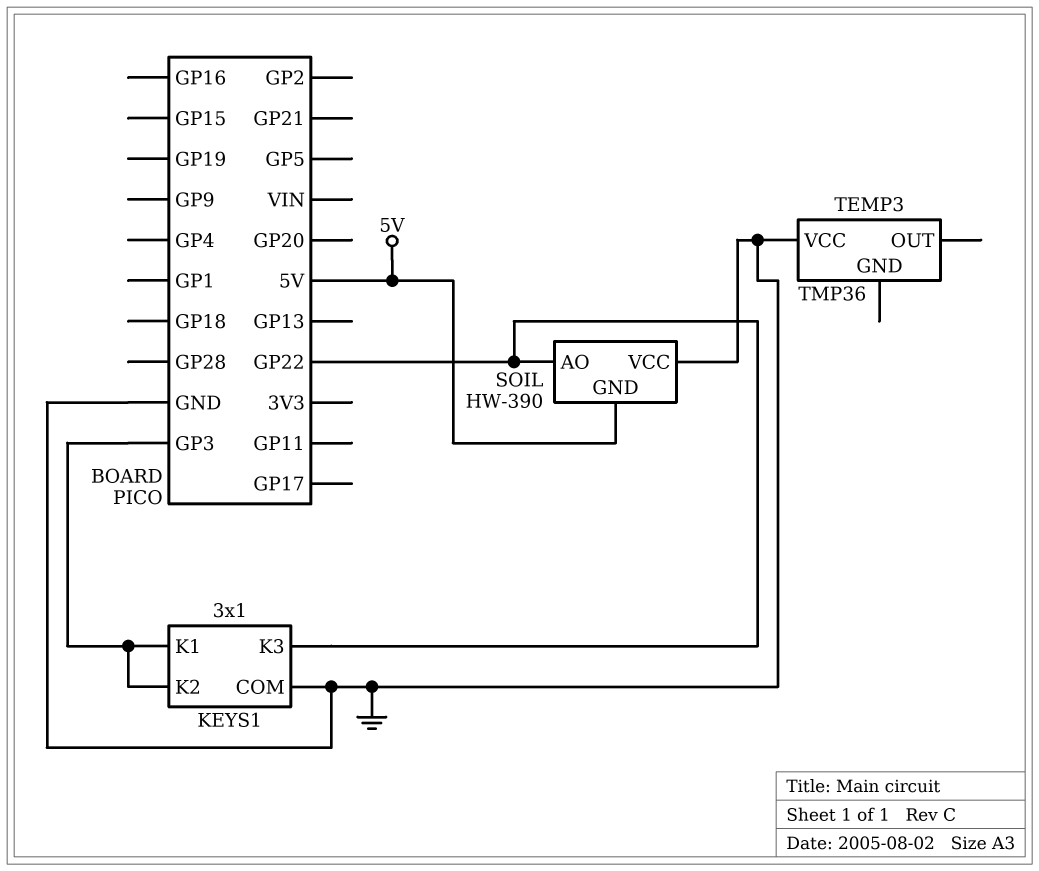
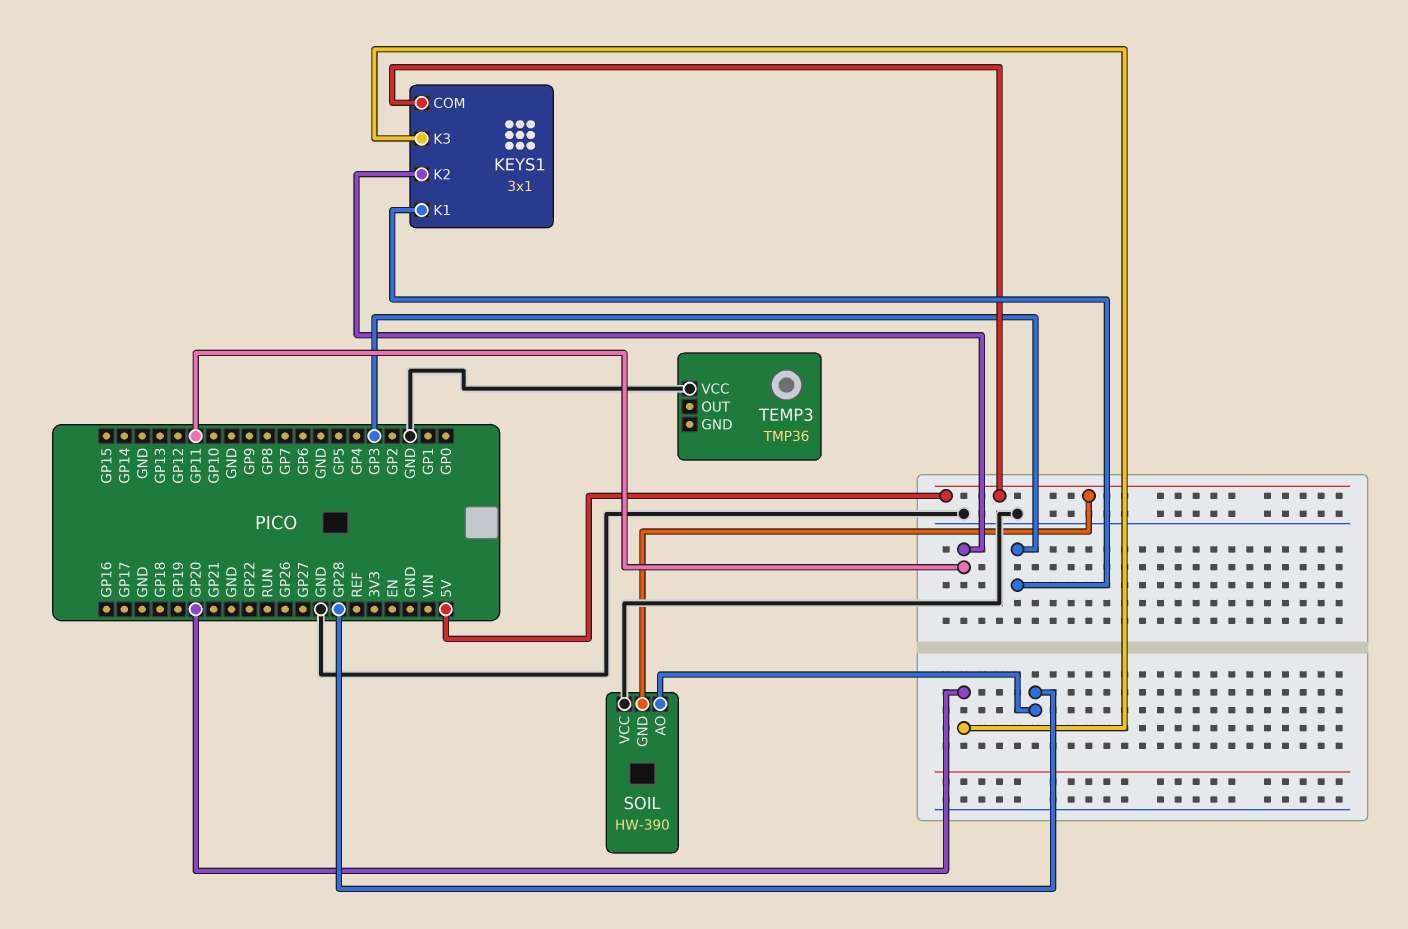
KEYS1 pin COM: GND -> 5V
KEYS1 pin K2: GP3 -> GP11
KEYS1 pin K3: GP22 -> GP20
SOIL pin AO: GP22 -> GP28

